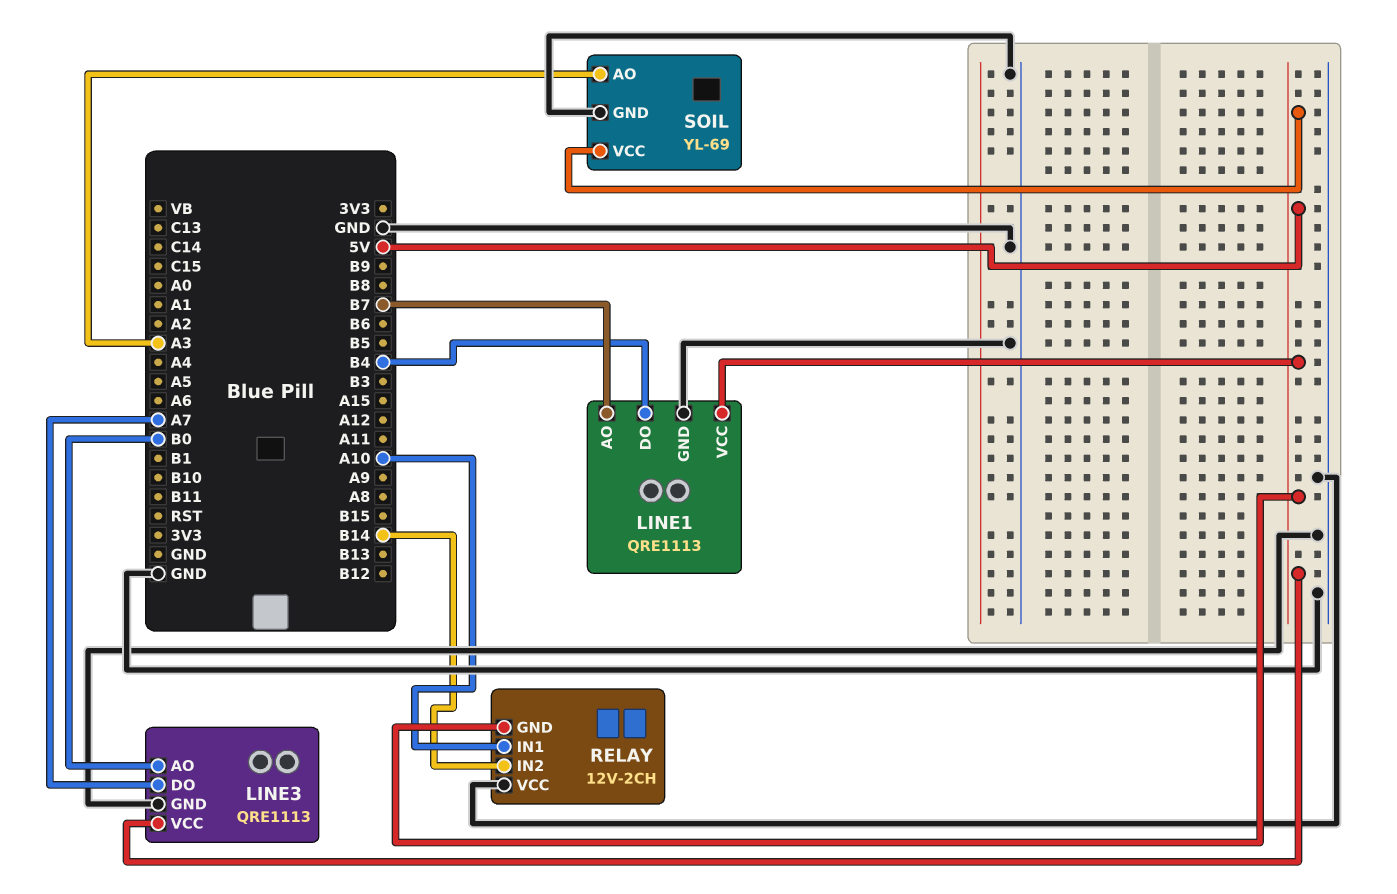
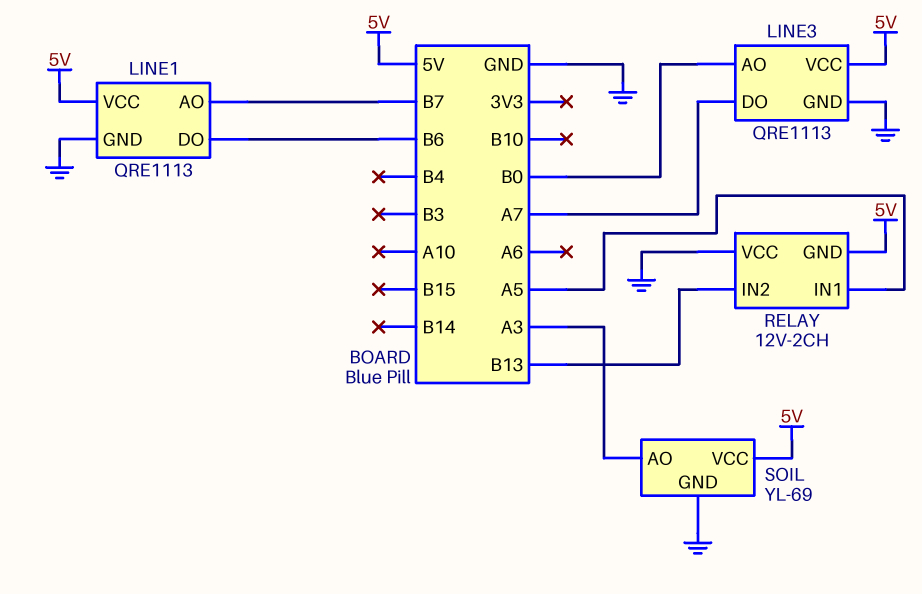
LINE1 pin DO: B4 -> B6
RELAY pin IN1: A10 -> A5
RELAY pin IN2: B14 -> B13

